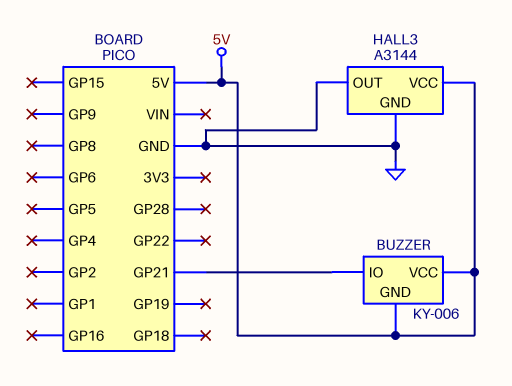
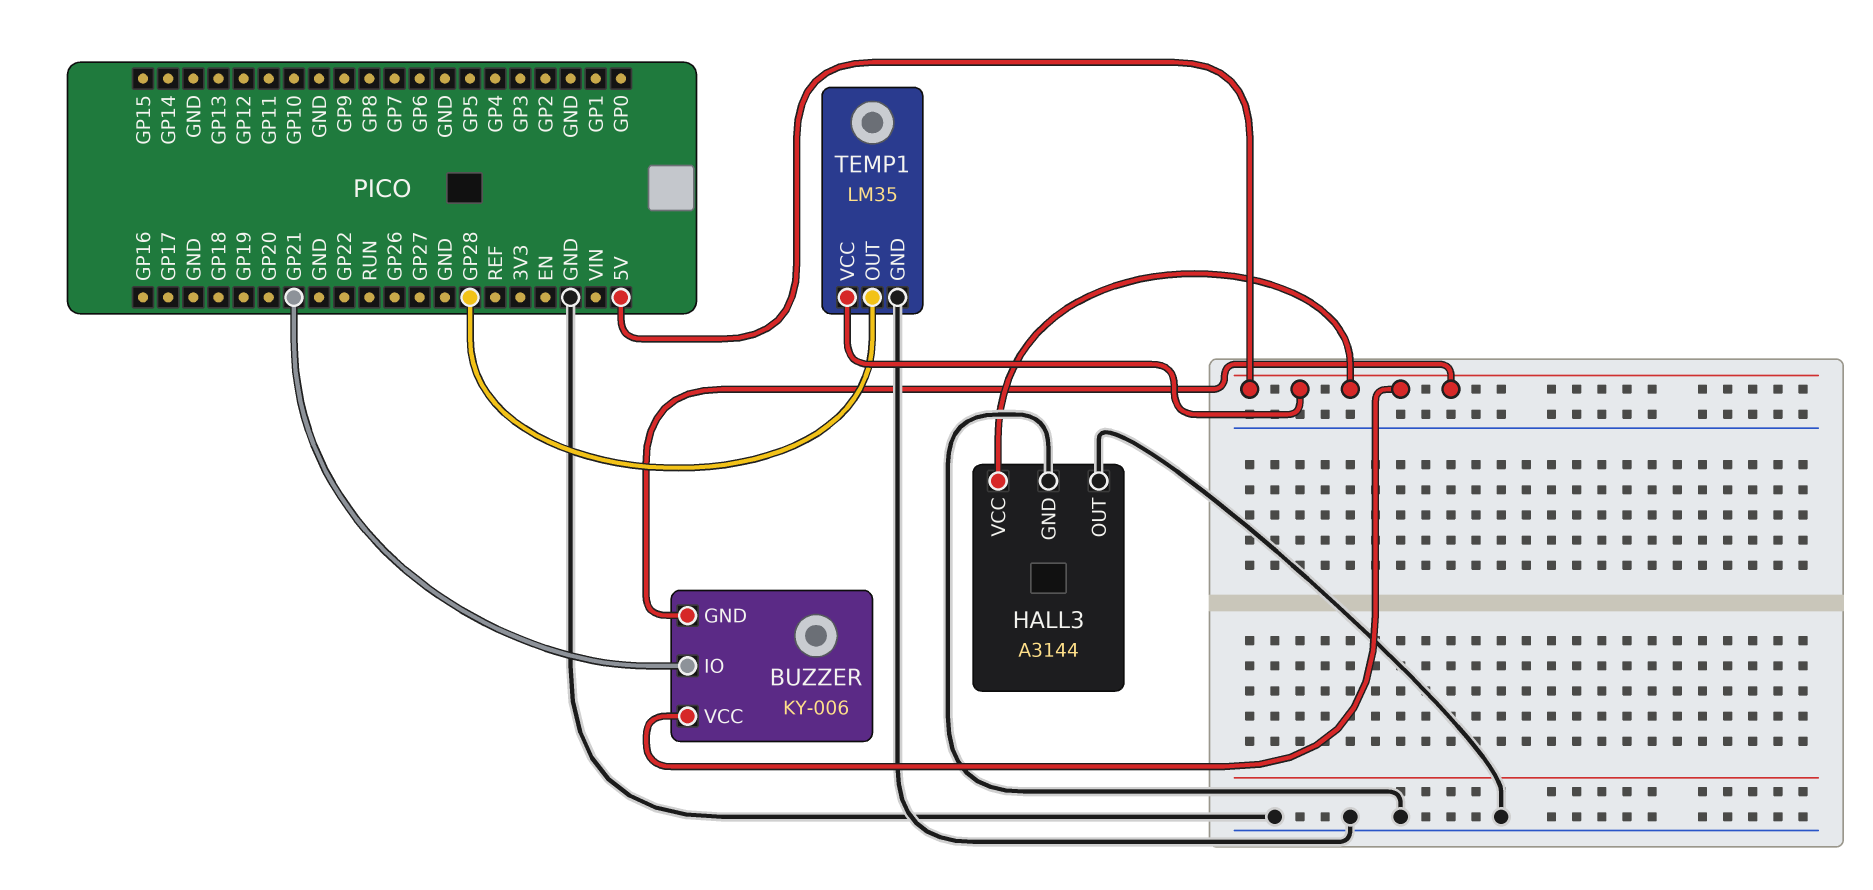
TEMP1: none -> LM35
TEMP1 pin GND: none -> GND
TEMP1 pin OUT: none -> GP28
TEMP1 pin VCC: none -> 5V

